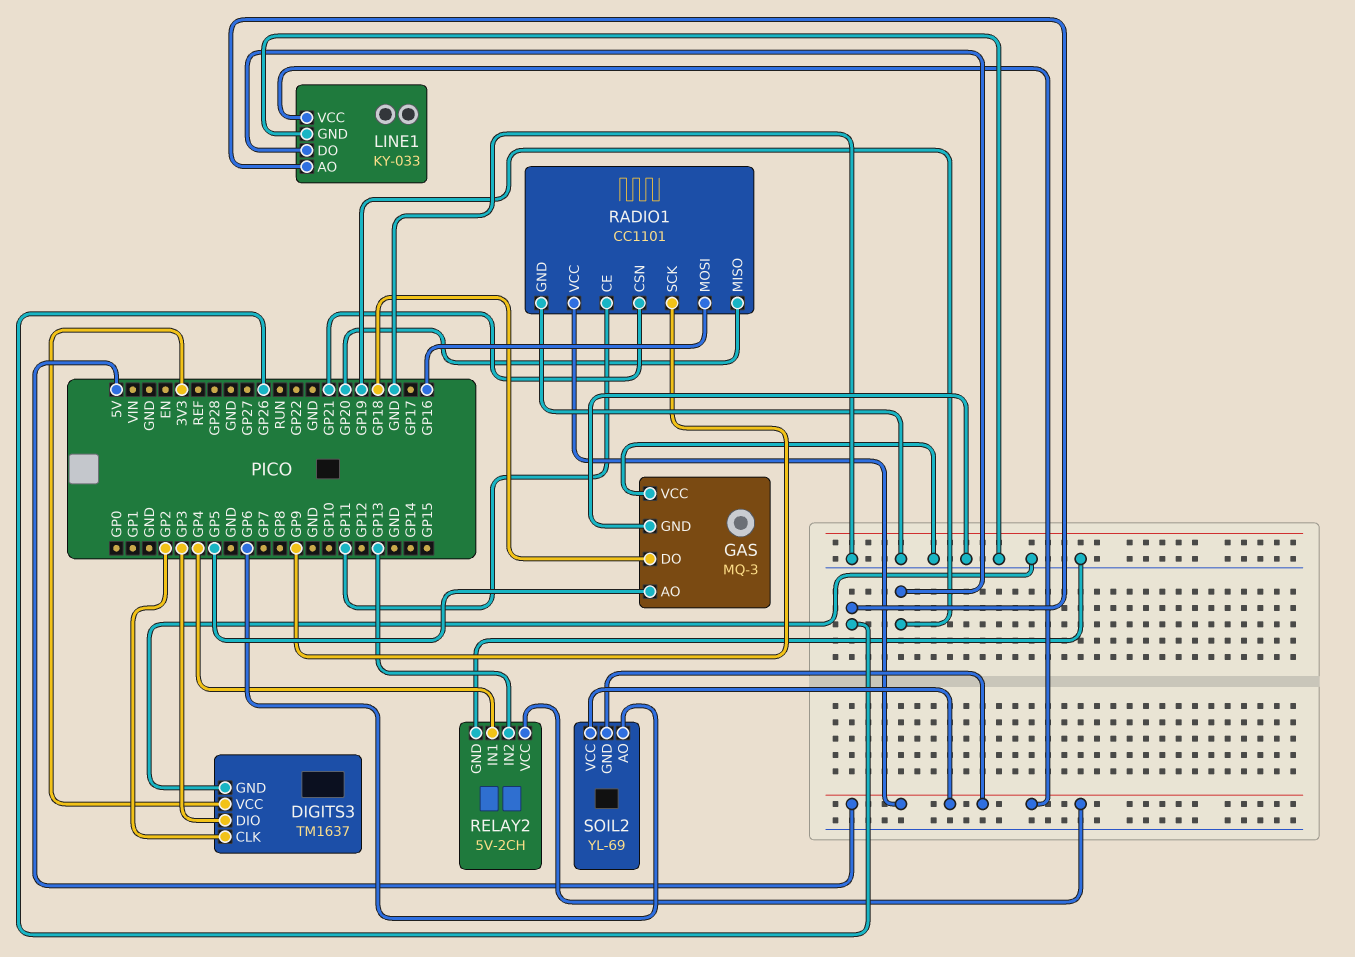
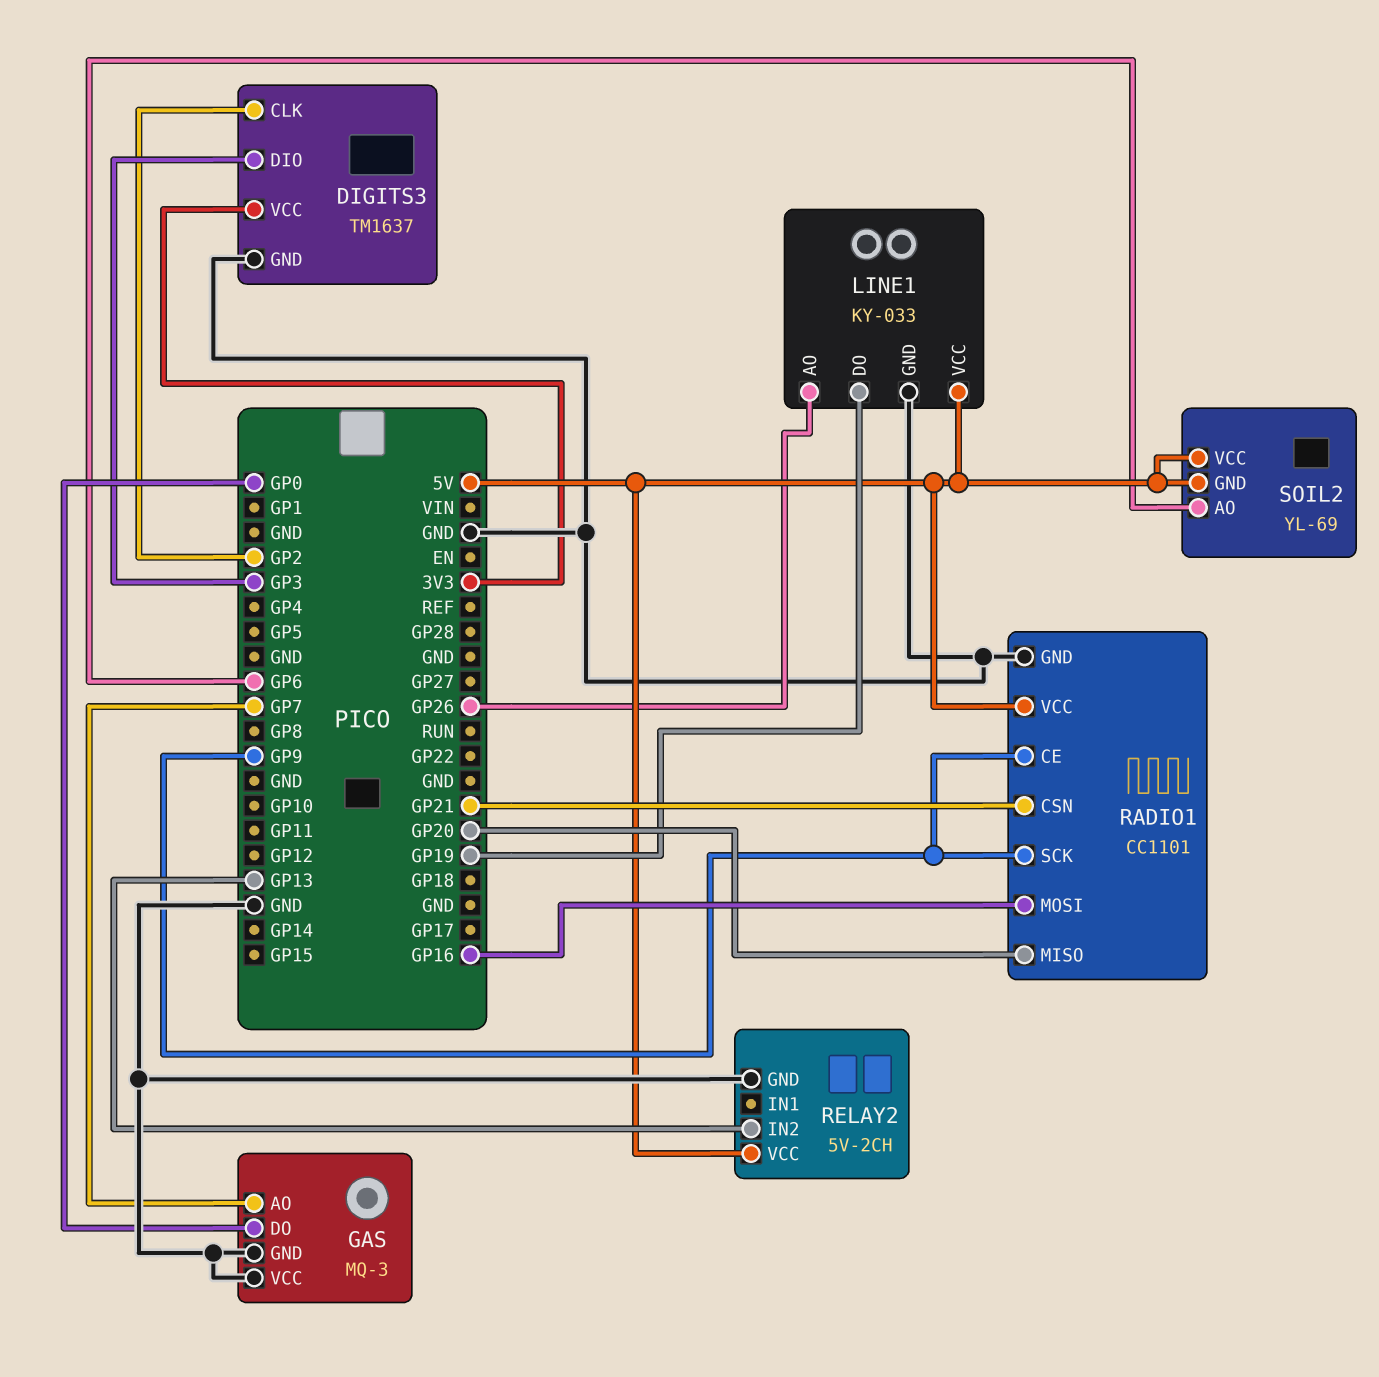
GAS pin AO: GP5 -> GP7
GAS pin DO: GP18 -> GP0
RADIO1 pin CE: GP11 -> GP9
RELAY2 pin IN1: GP4 -> none

